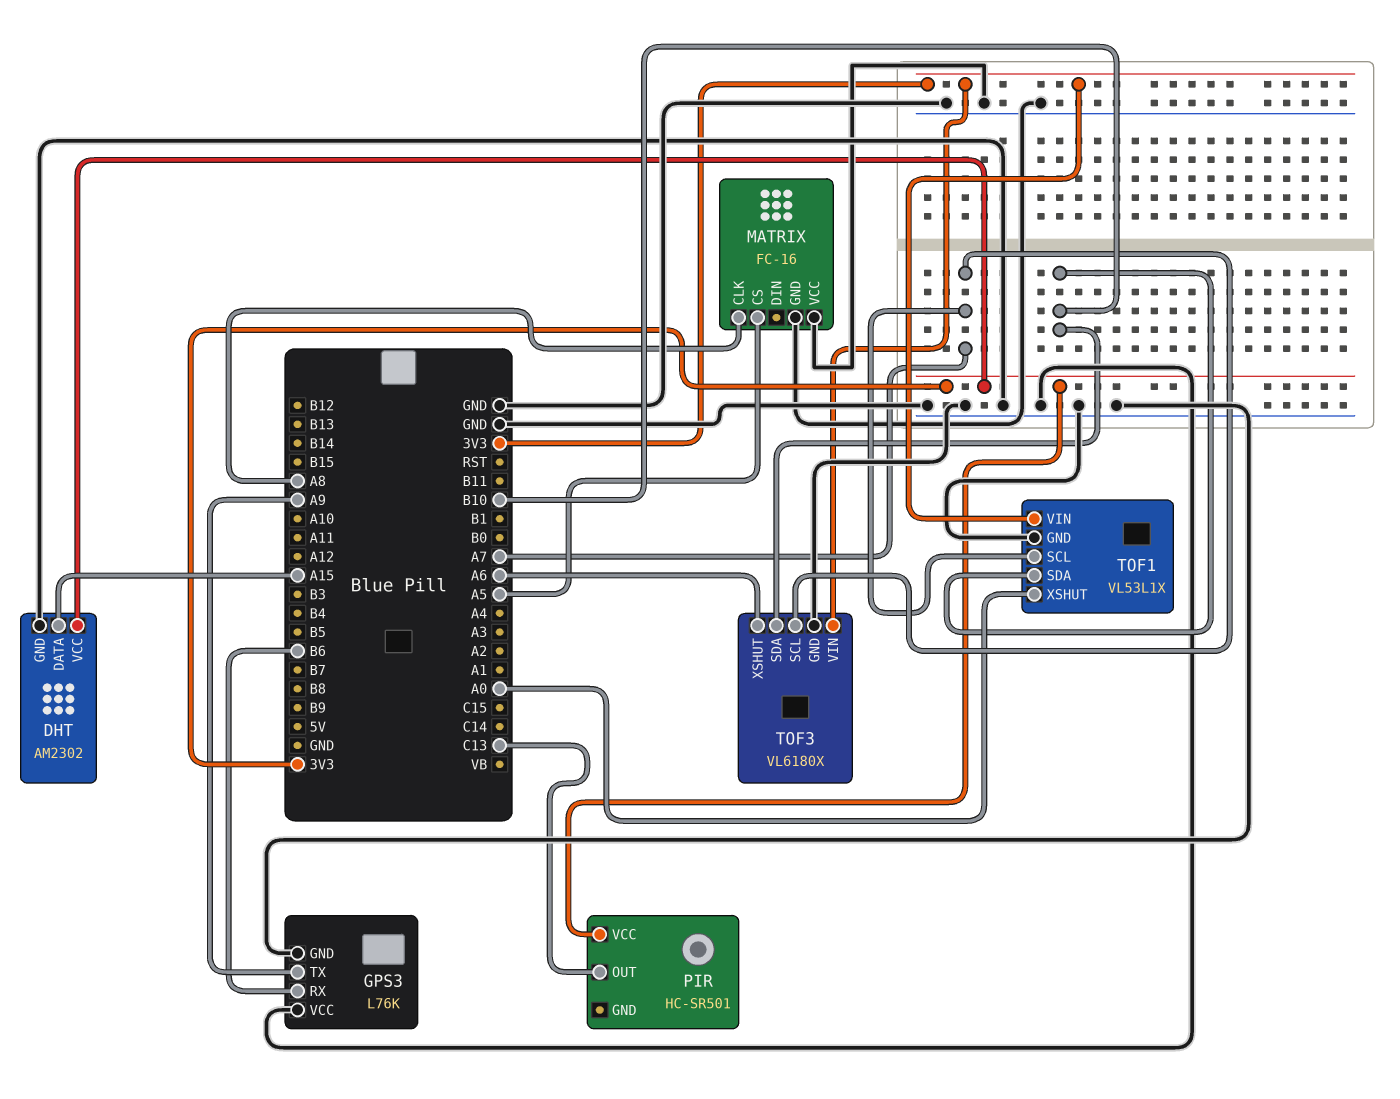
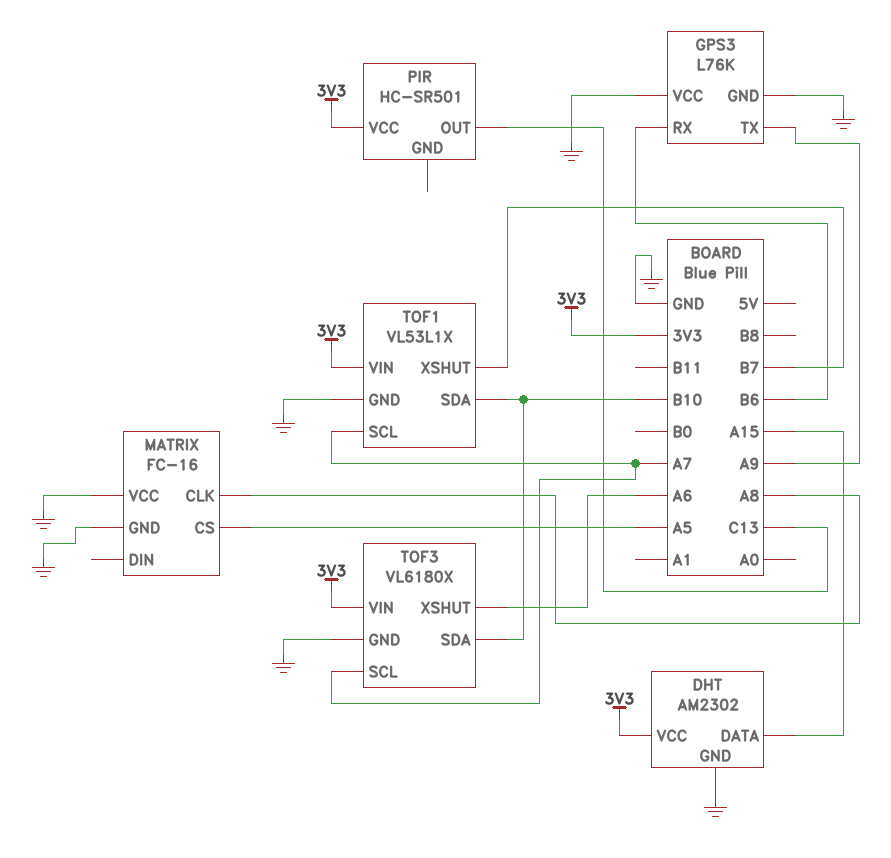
TOF1 pin XSHUT: A0 -> B7

